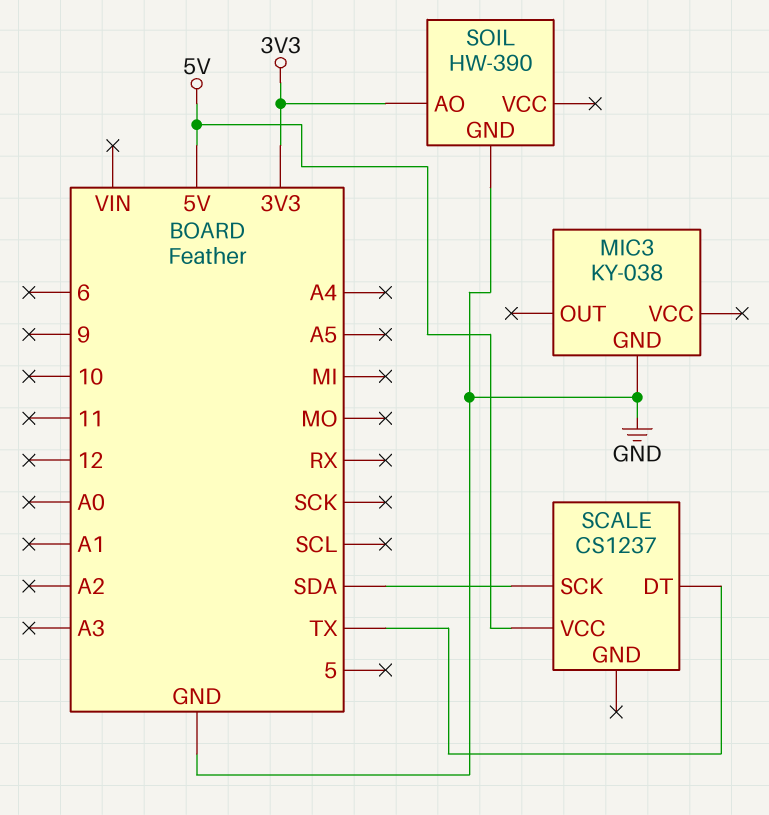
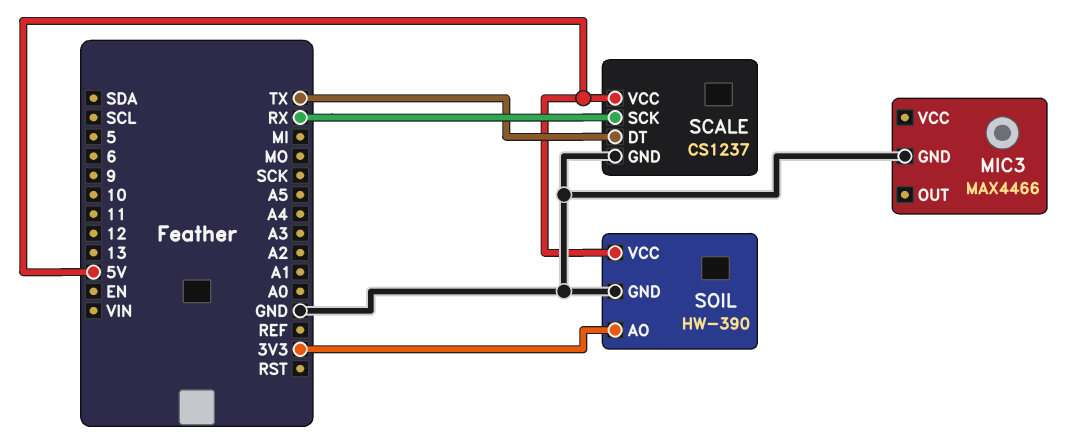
MIC3: KY-038 -> MAX4466
SCALE pin GND: none -> GND
SCALE pin SCK: SDA -> RX
SOIL pin VCC: none -> 5V

